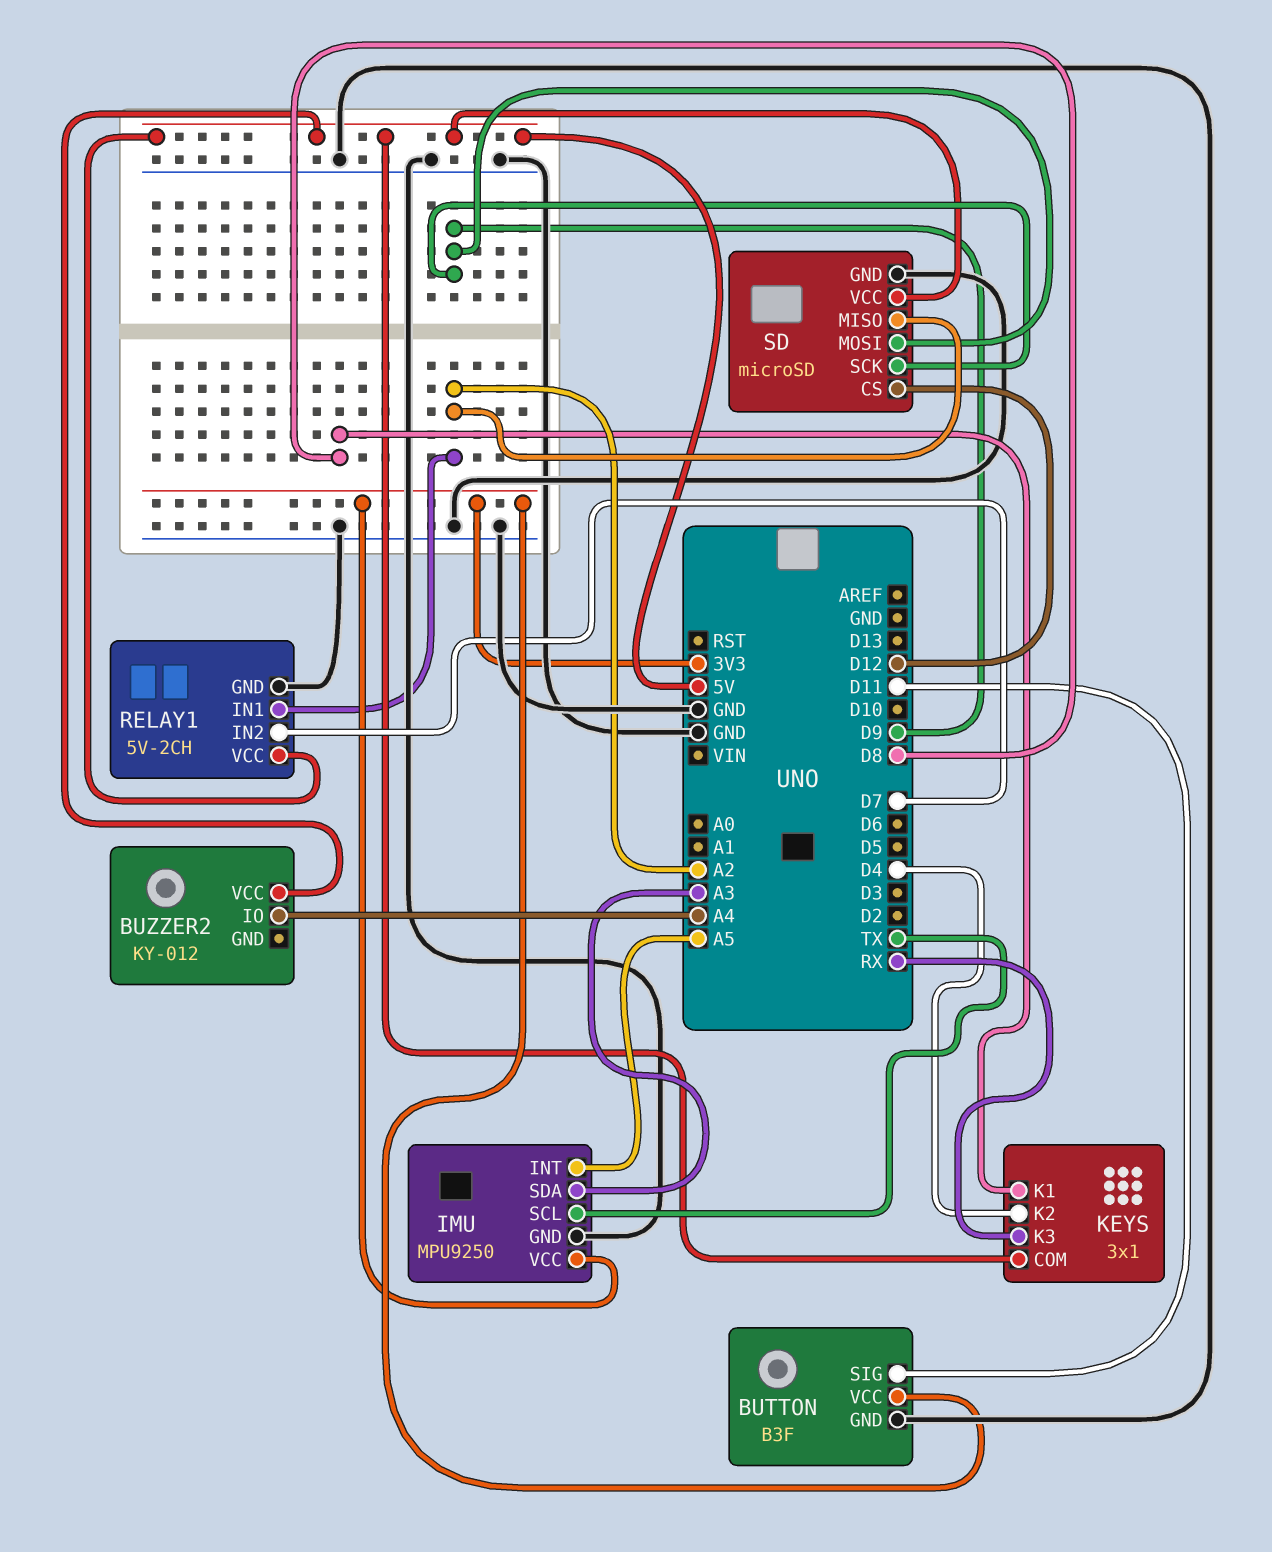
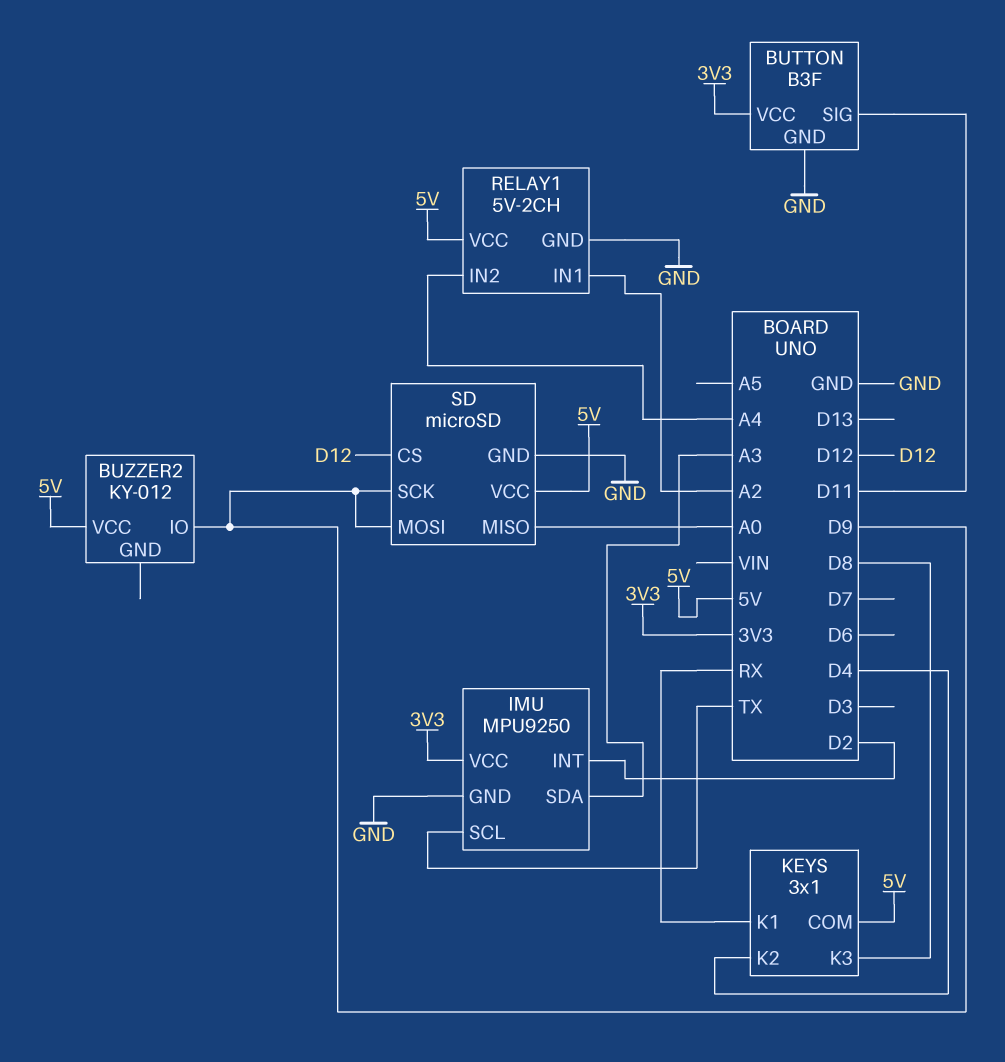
BUZZER2 pin IO: A4 -> D9
IMU pin INT: A5 -> D2
KEYS pin K1: D8 -> RX
KEYS pin K3: RX -> D8
RELAY1 pin IN2: D7 -> A4
SD pin MISO: A2 -> A0

